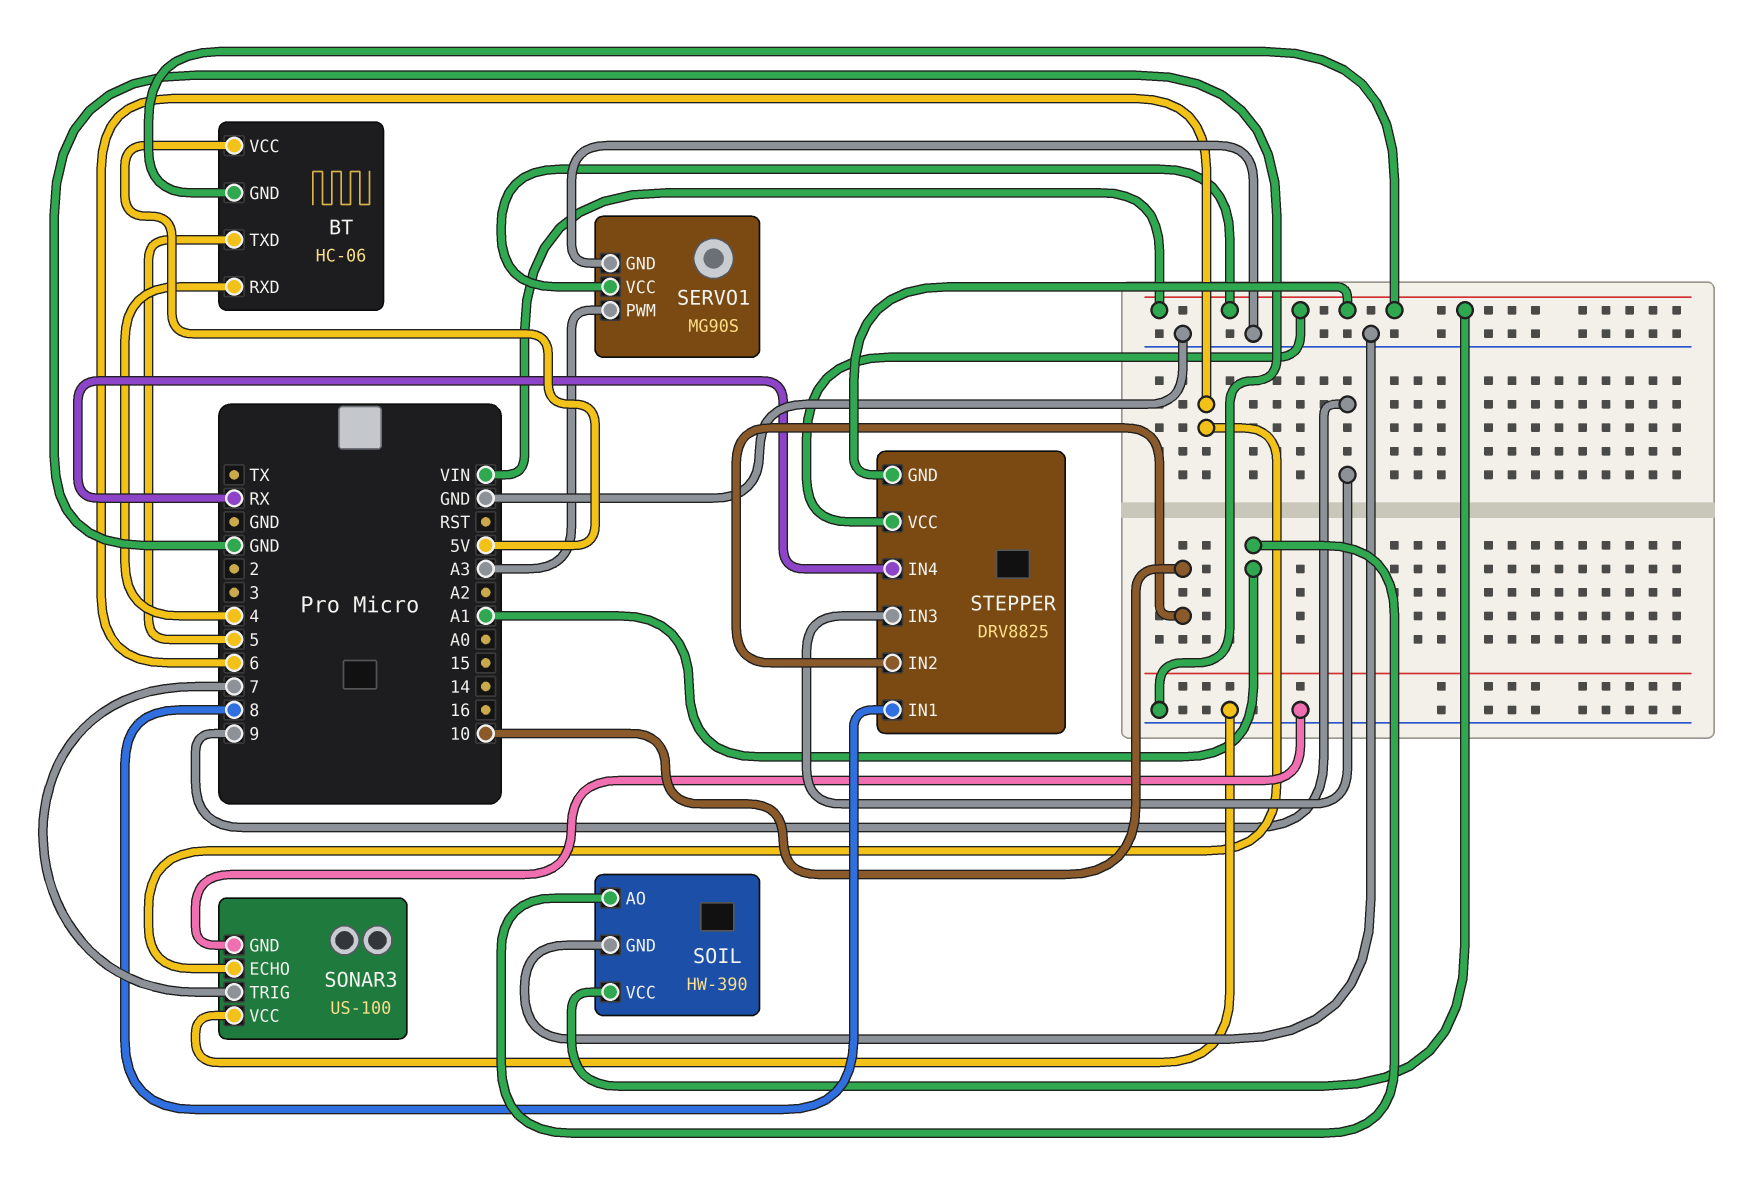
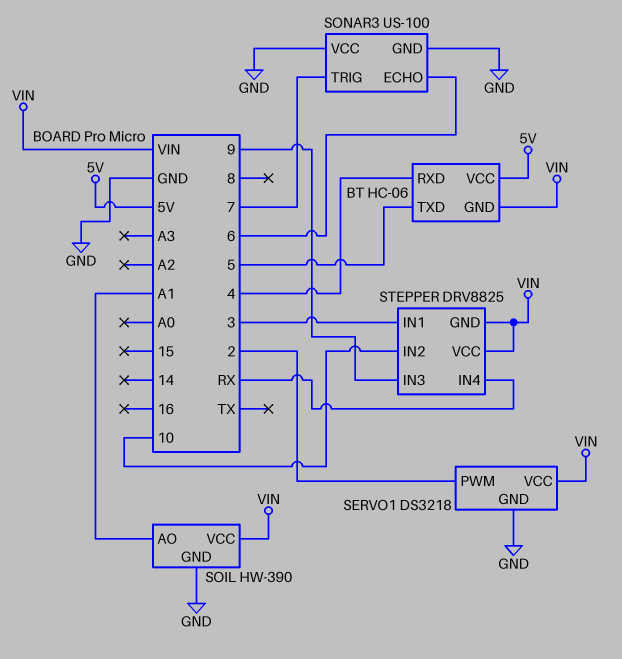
SERVO1: MG90S -> DS3218
SERVO1 pin PWM: A3 -> 2
STEPPER pin IN1: 8 -> 3

